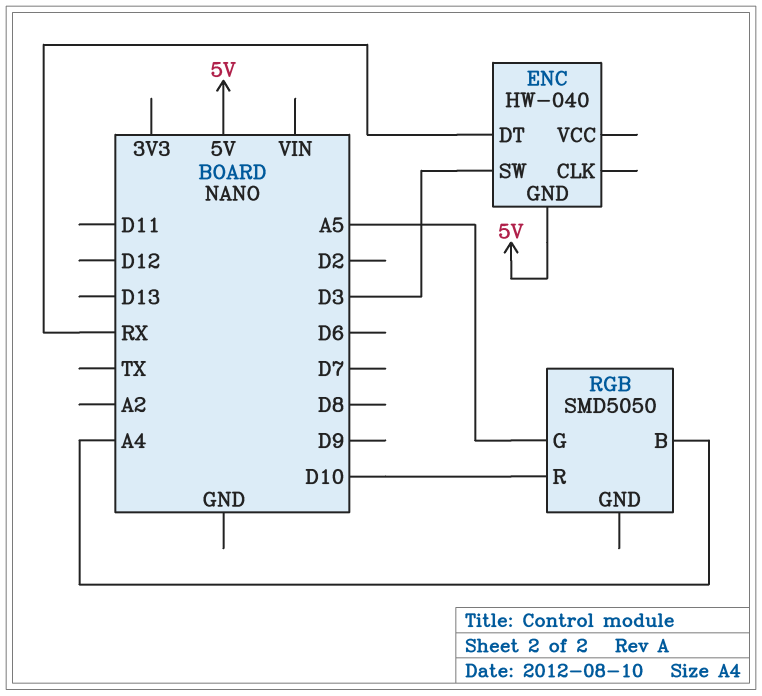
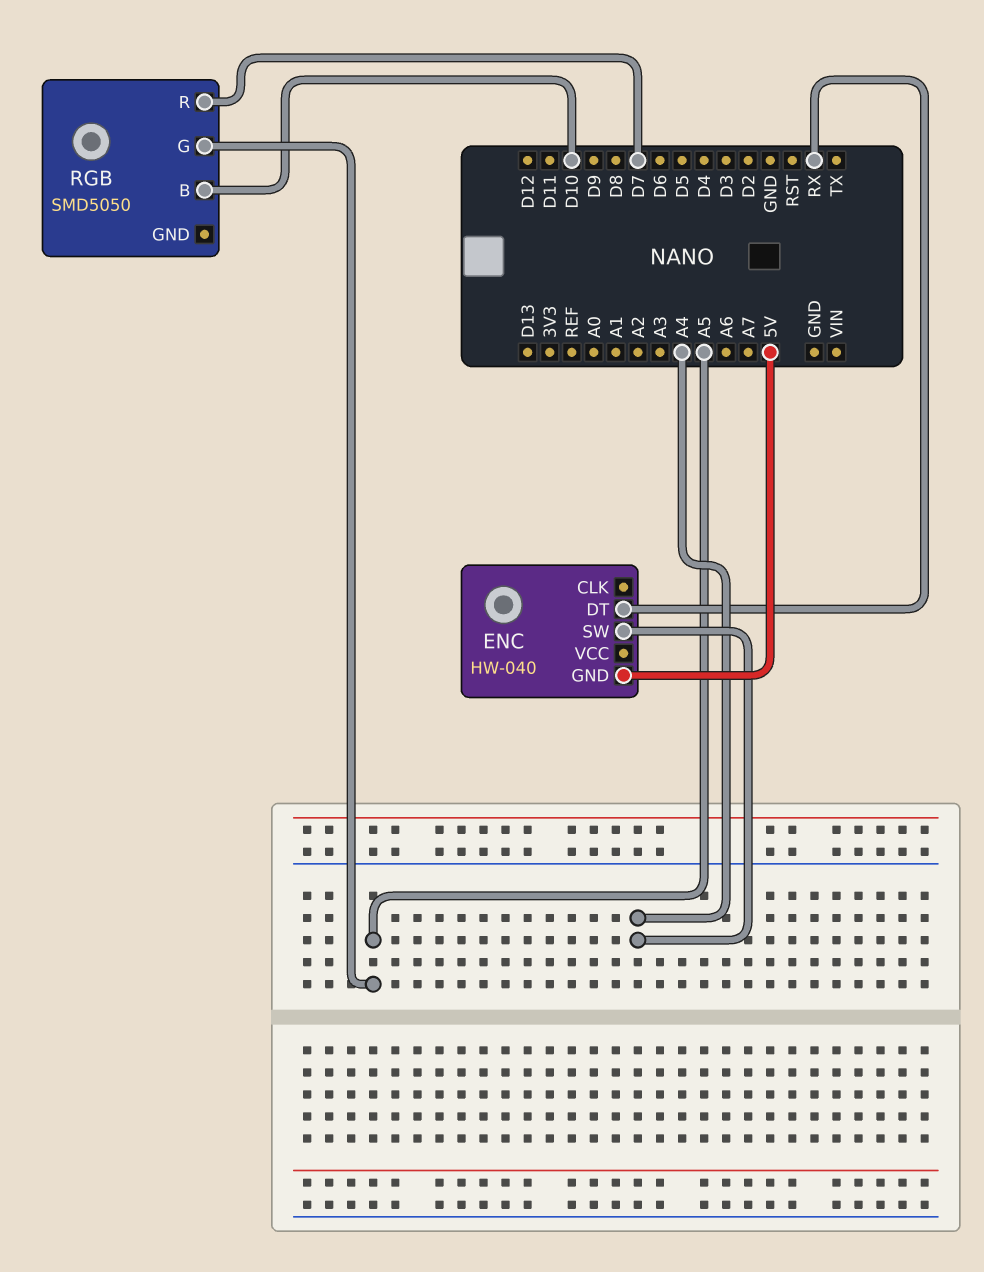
ENC pin SW: D3 -> A4
RGB pin B: A4 -> D10
RGB pin R: D10 -> D7

